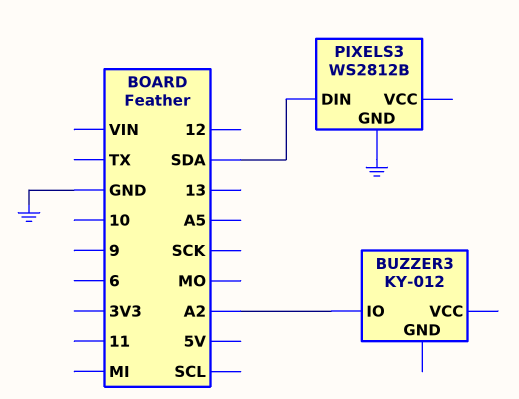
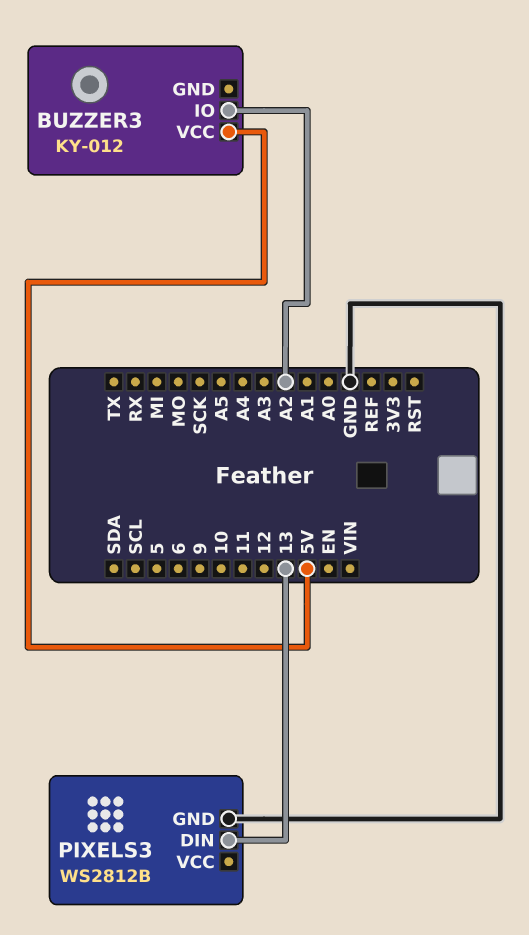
BUZZER3 pin VCC: none -> 5V
PIXELS3 pin DIN: SDA -> 13

